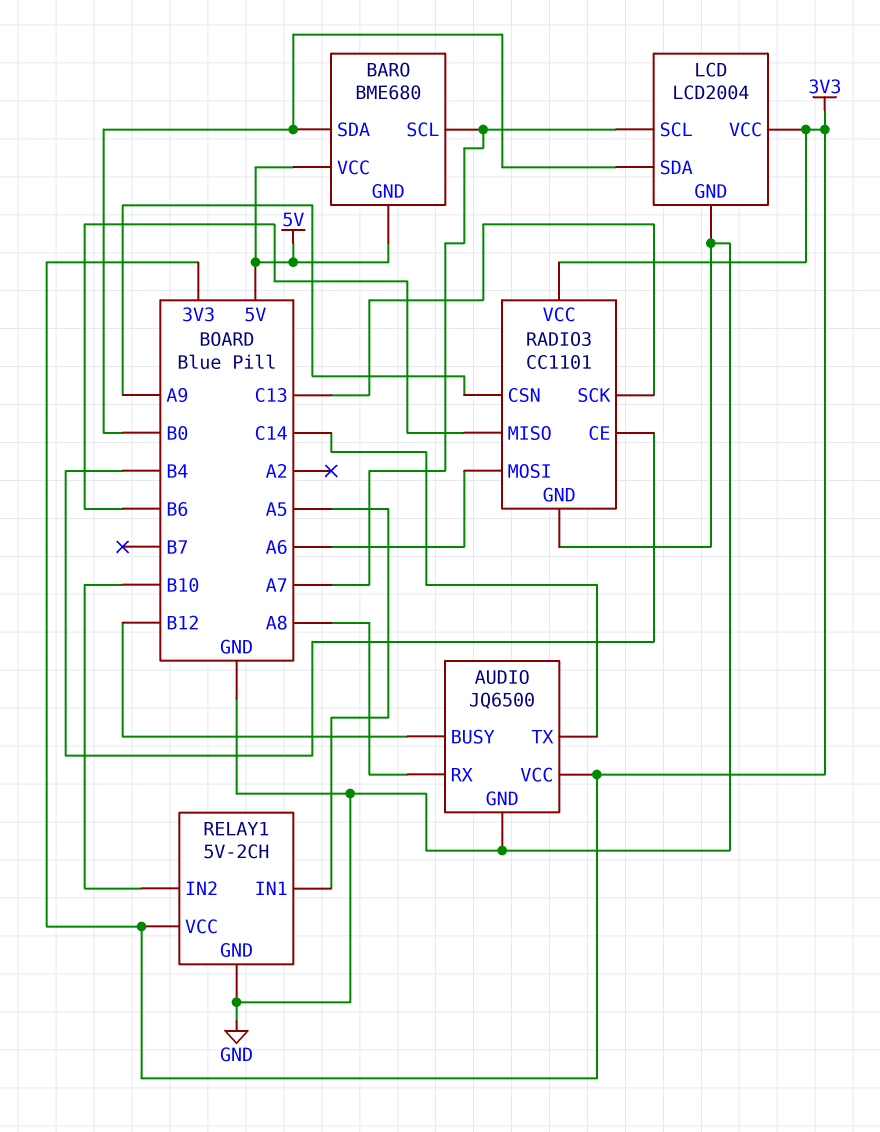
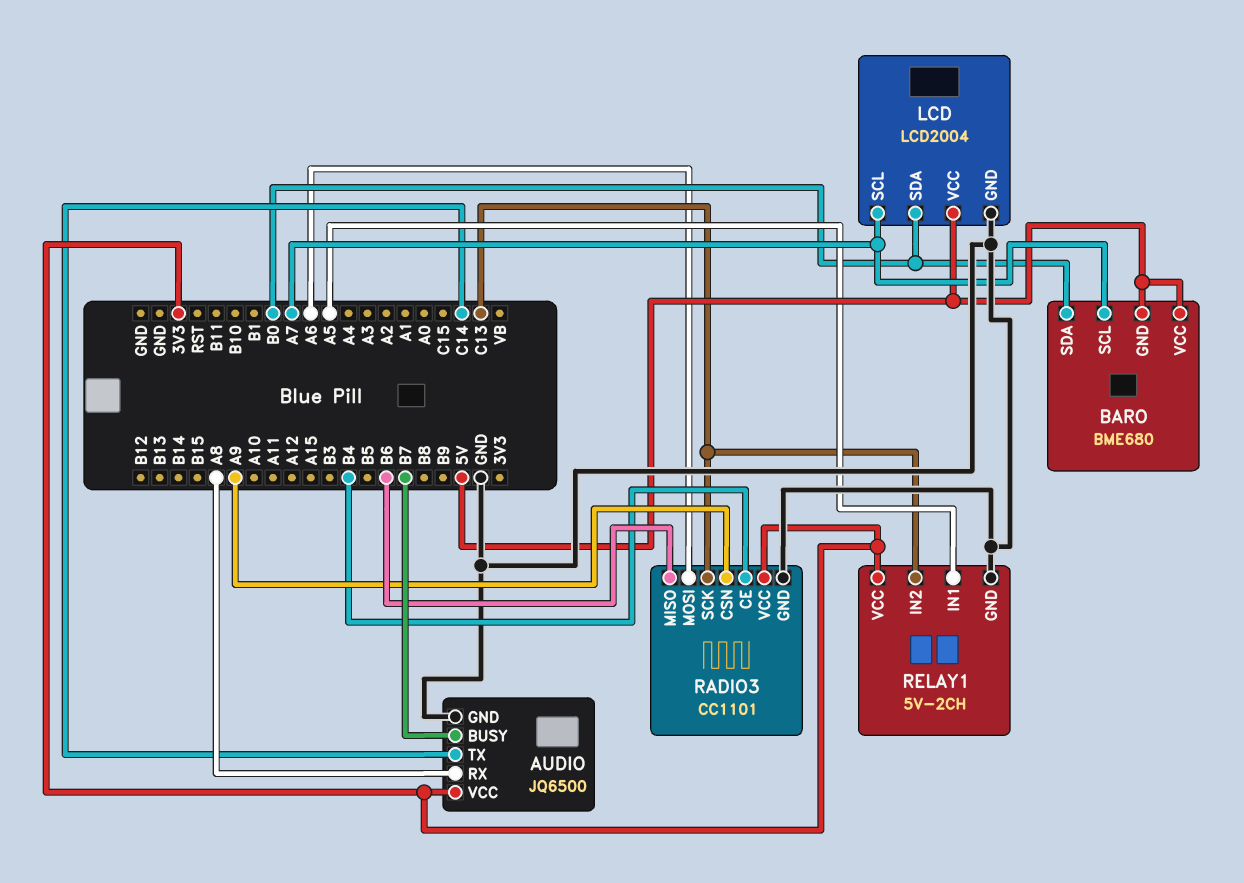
AUDIO pin BUSY: B12 -> B7
LCD pin VCC: 3V3 -> 5V
RELAY1 pin IN2: B10 -> C13

